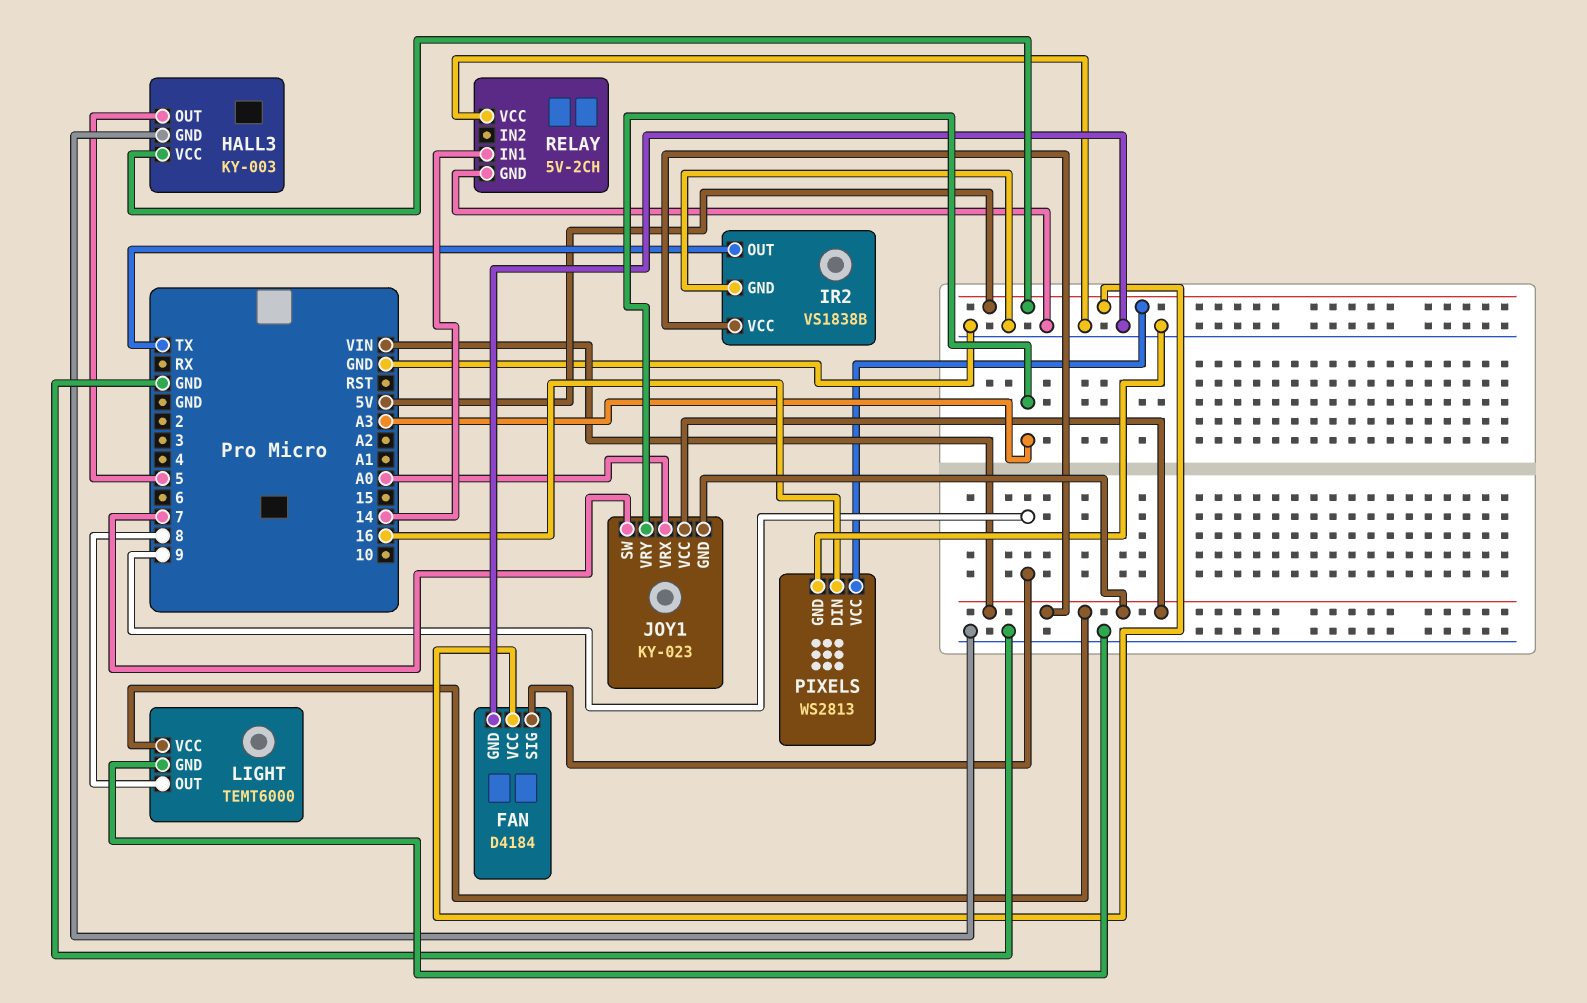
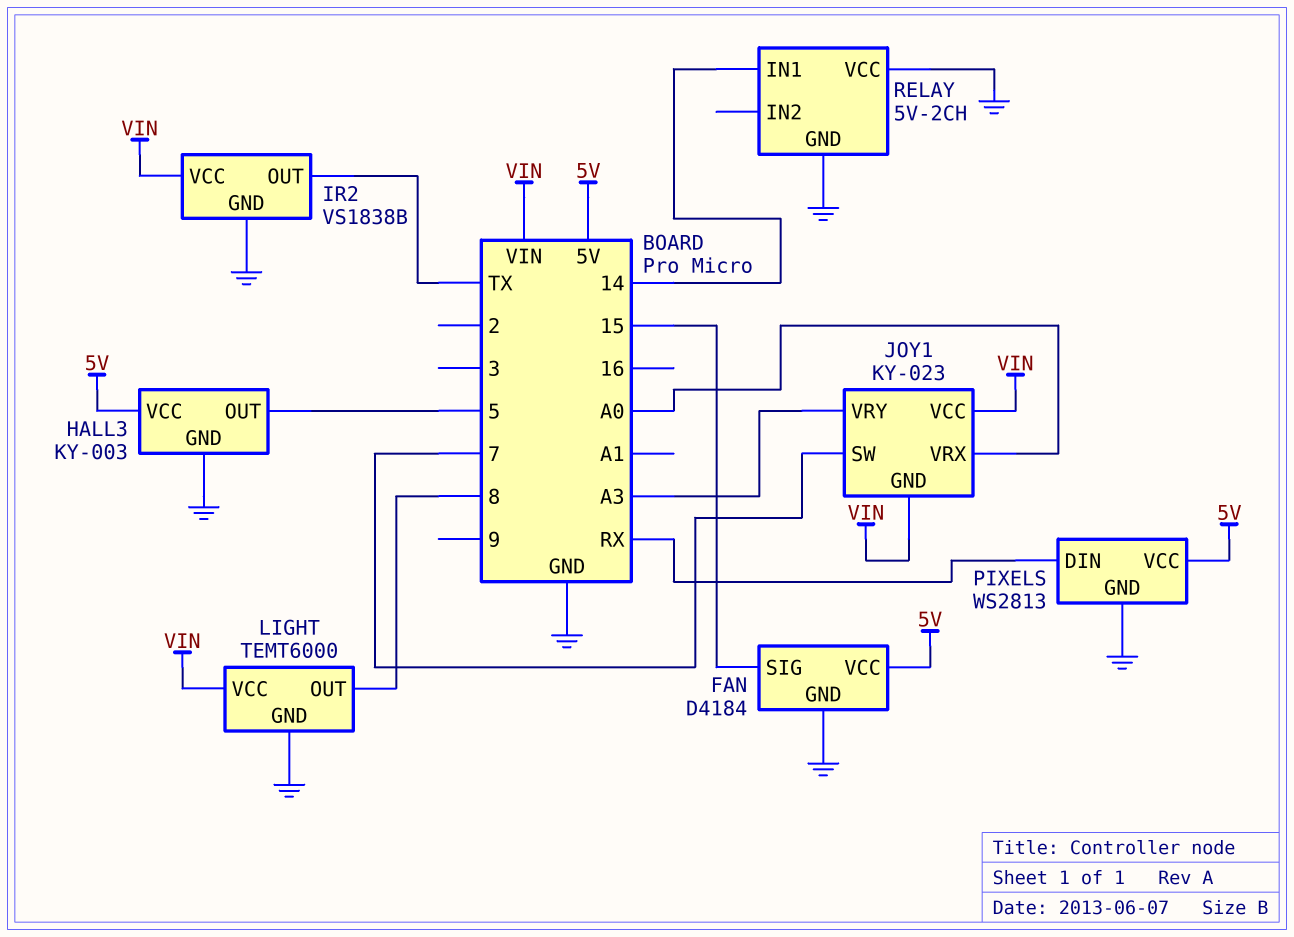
FAN pin SIG: 9 -> 15
PIXELS pin DIN: 16 -> RX

